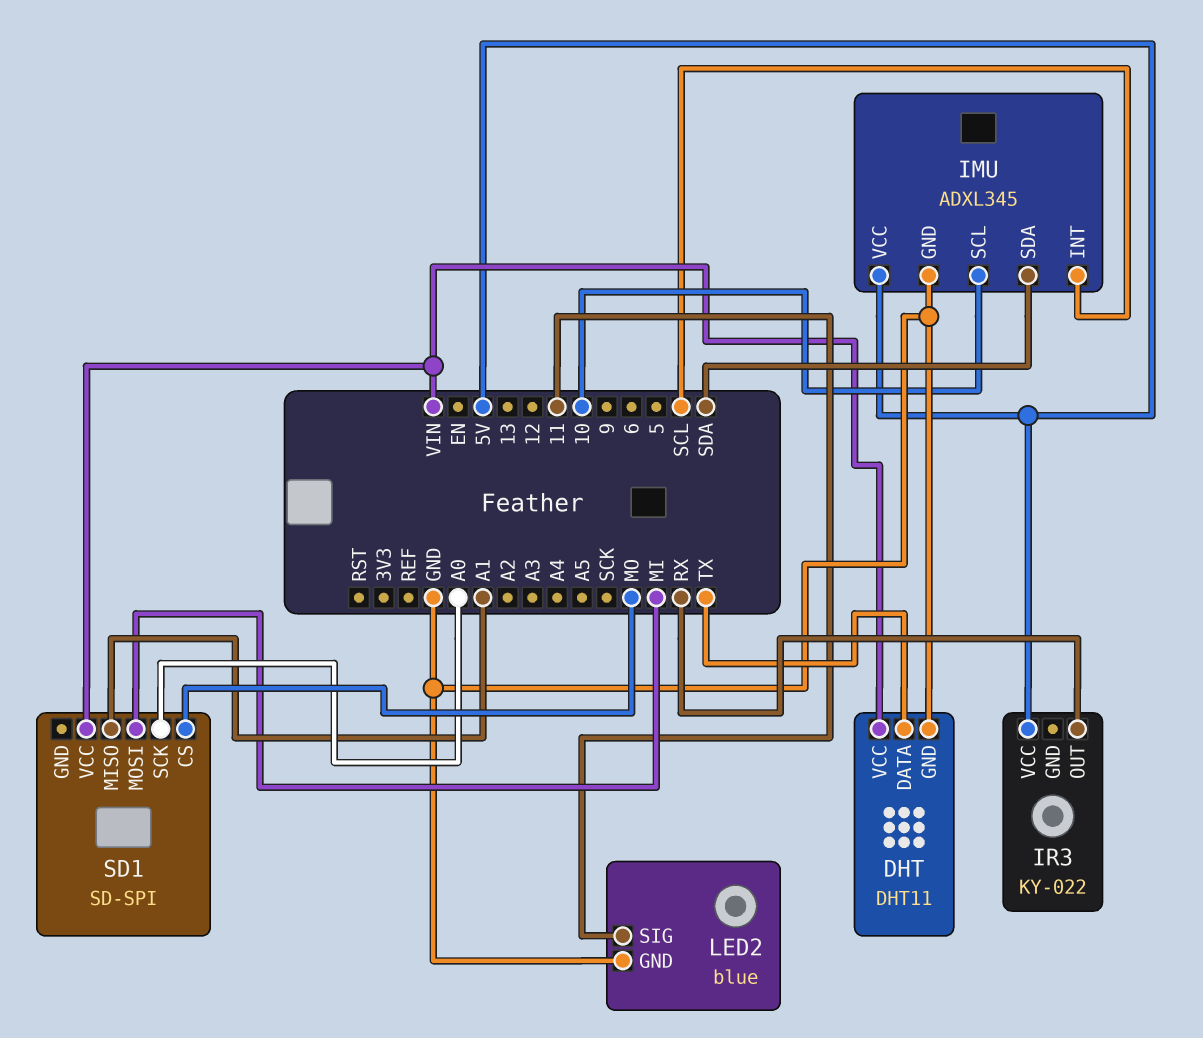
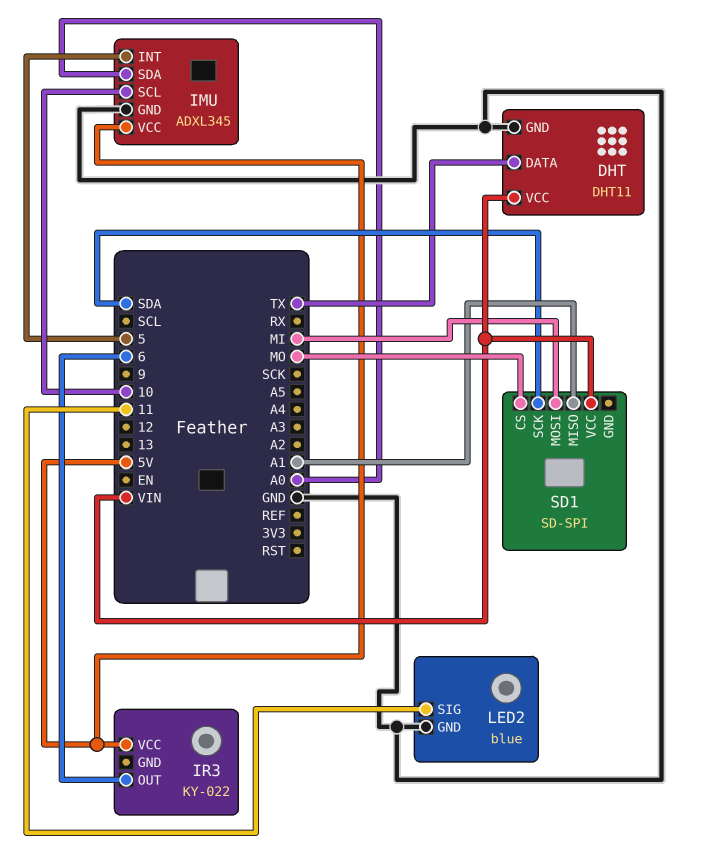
IMU pin INT: SCL -> 5
IMU pin SDA: SDA -> A0
IR3 pin OUT: RX -> 6
SD1 pin SCK: A0 -> SDA

